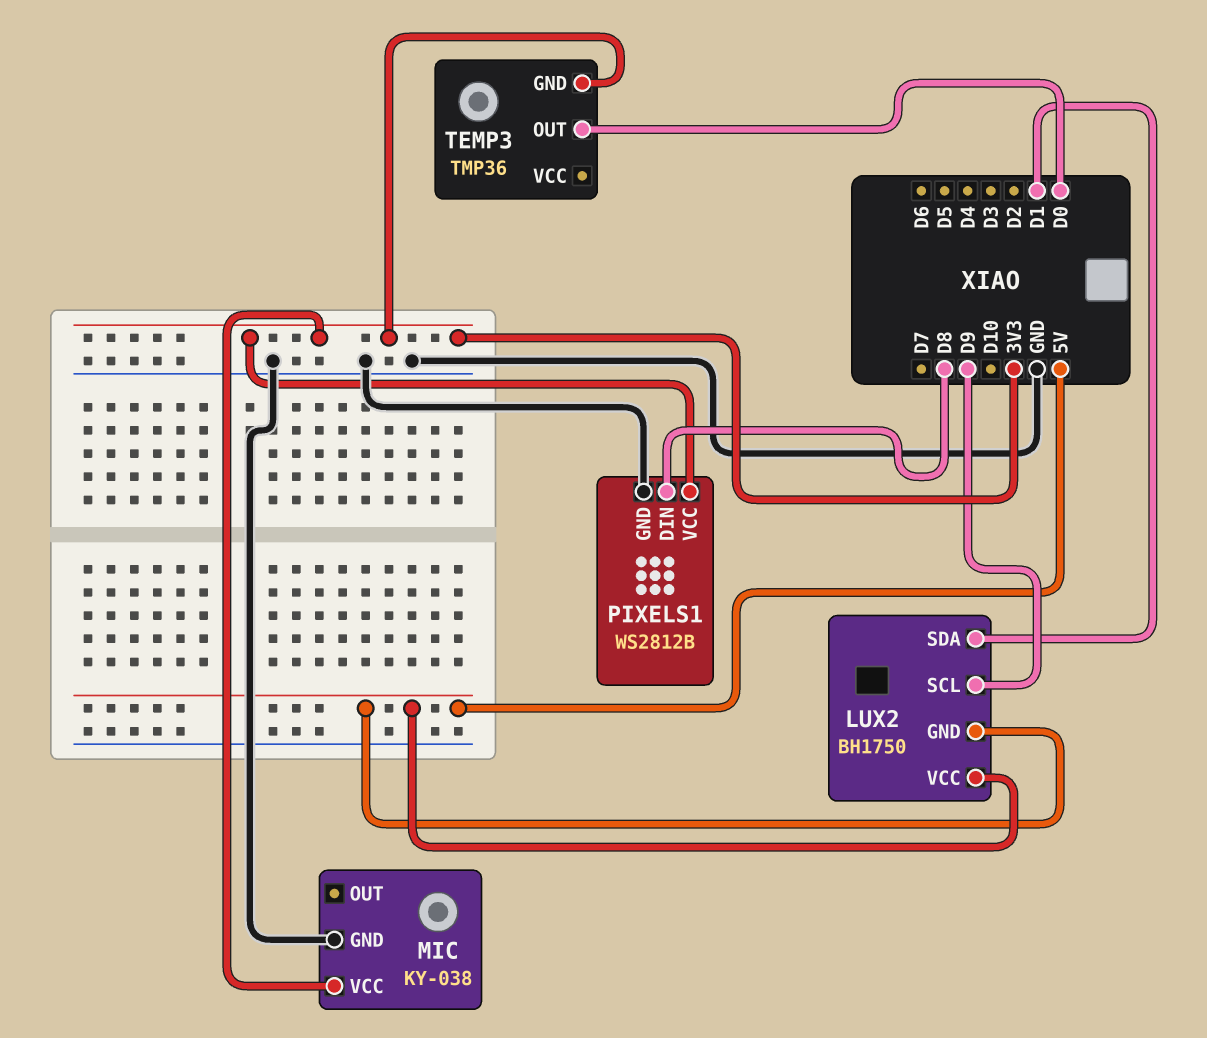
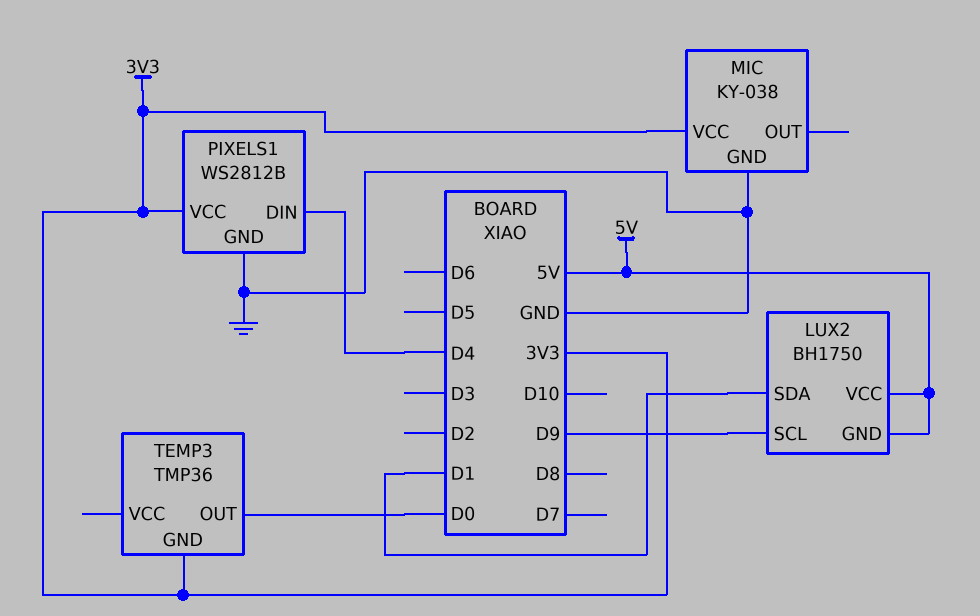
PIXELS1 pin DIN: D8 -> D4

